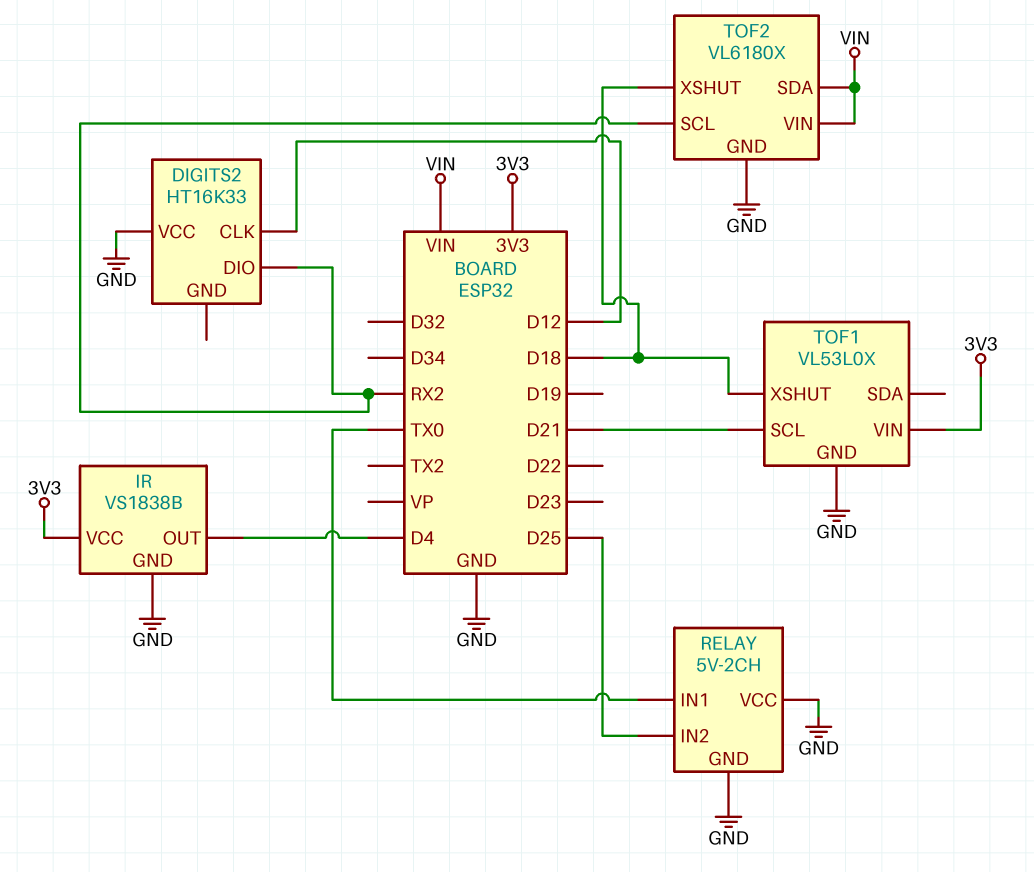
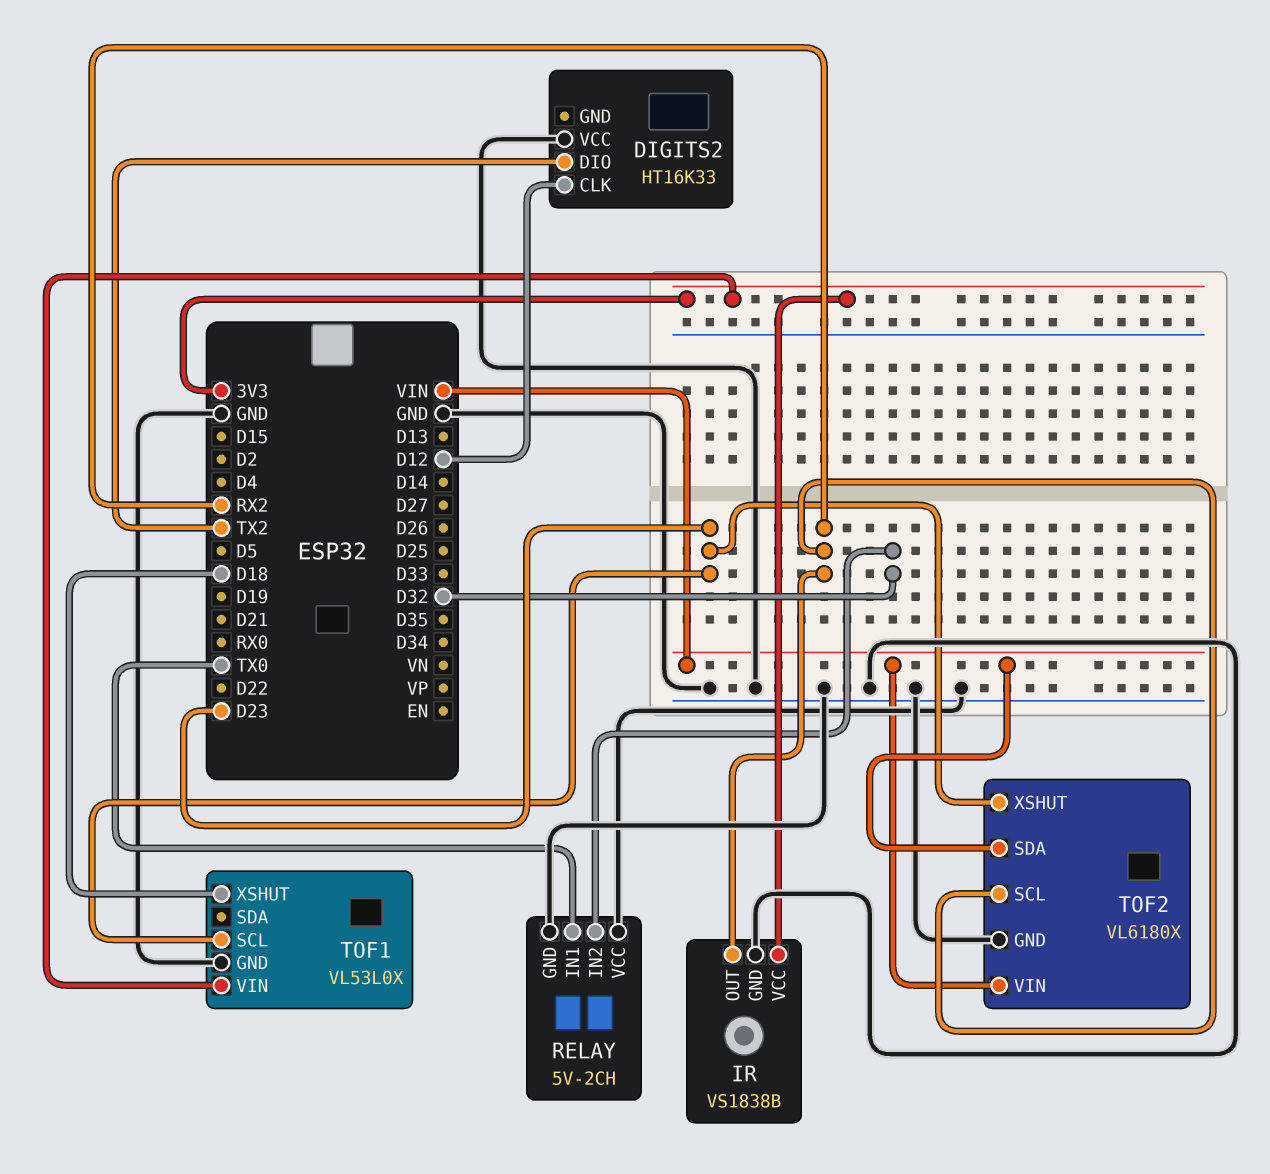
DIGITS2 pin DIO: RX2 -> TX2
IR pin OUT: D4 -> RX2
RELAY pin IN2: D25 -> D32
TOF1 pin SCL: D21 -> D23
TOF2 pin XSHUT: D18 -> D23

